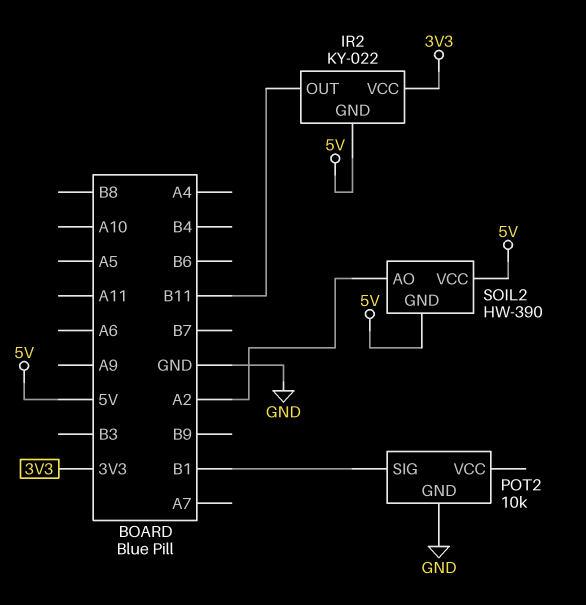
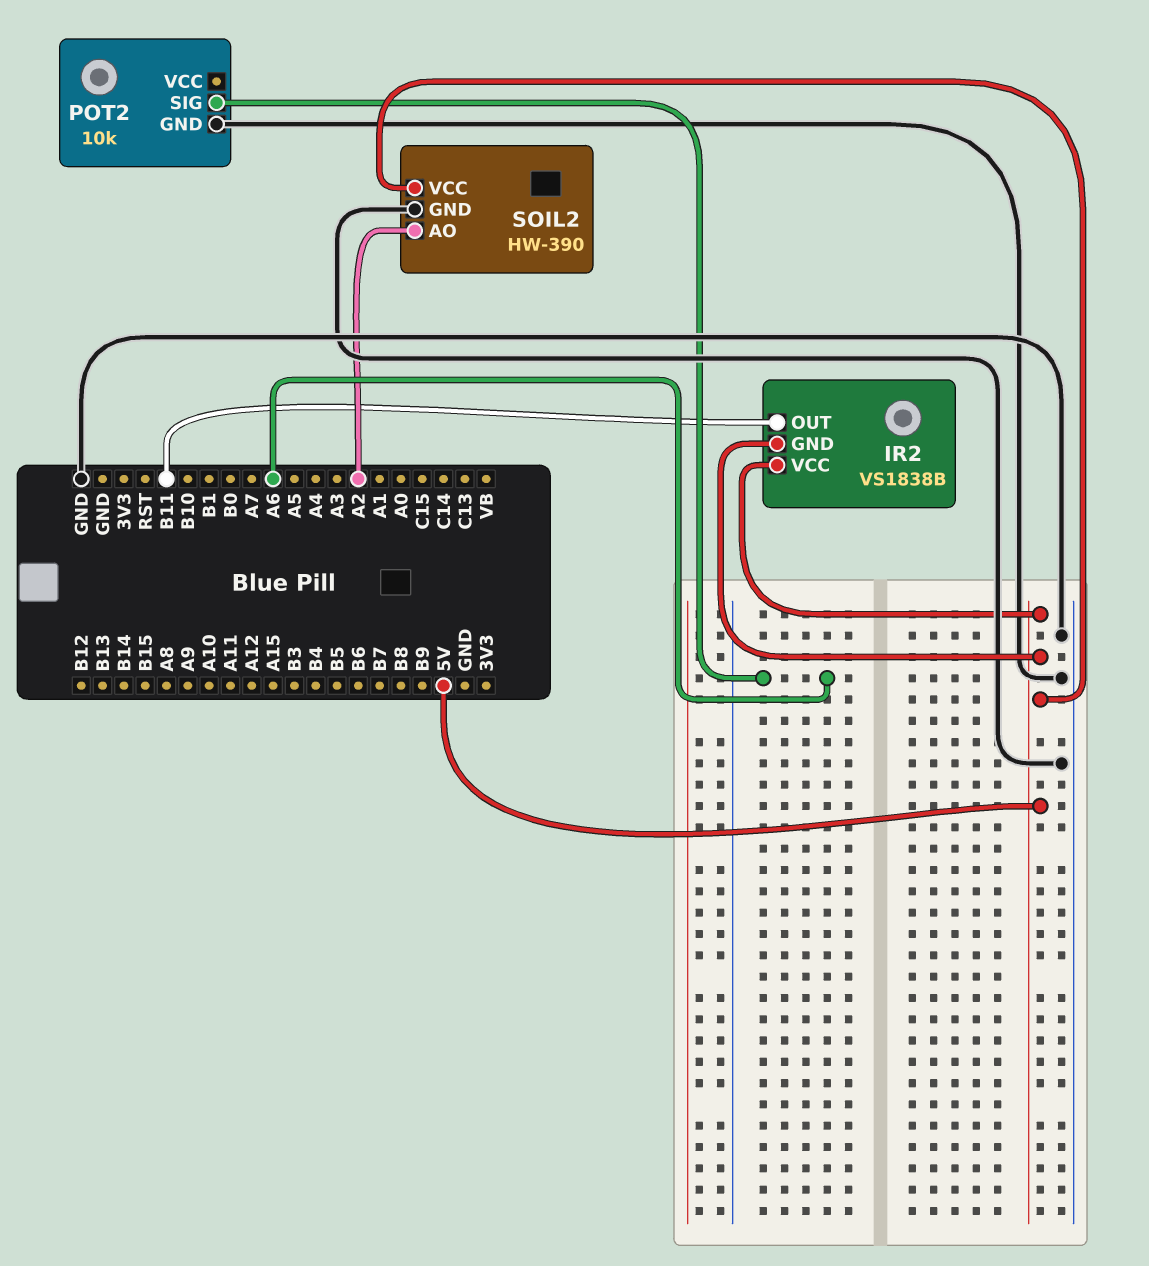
IR2: KY-022 -> VS1838B
IR2 pin VCC: 3V3 -> 5V
POT2 pin SIG: B1 -> A6
SOIL2 pin GND: 5V -> GND

